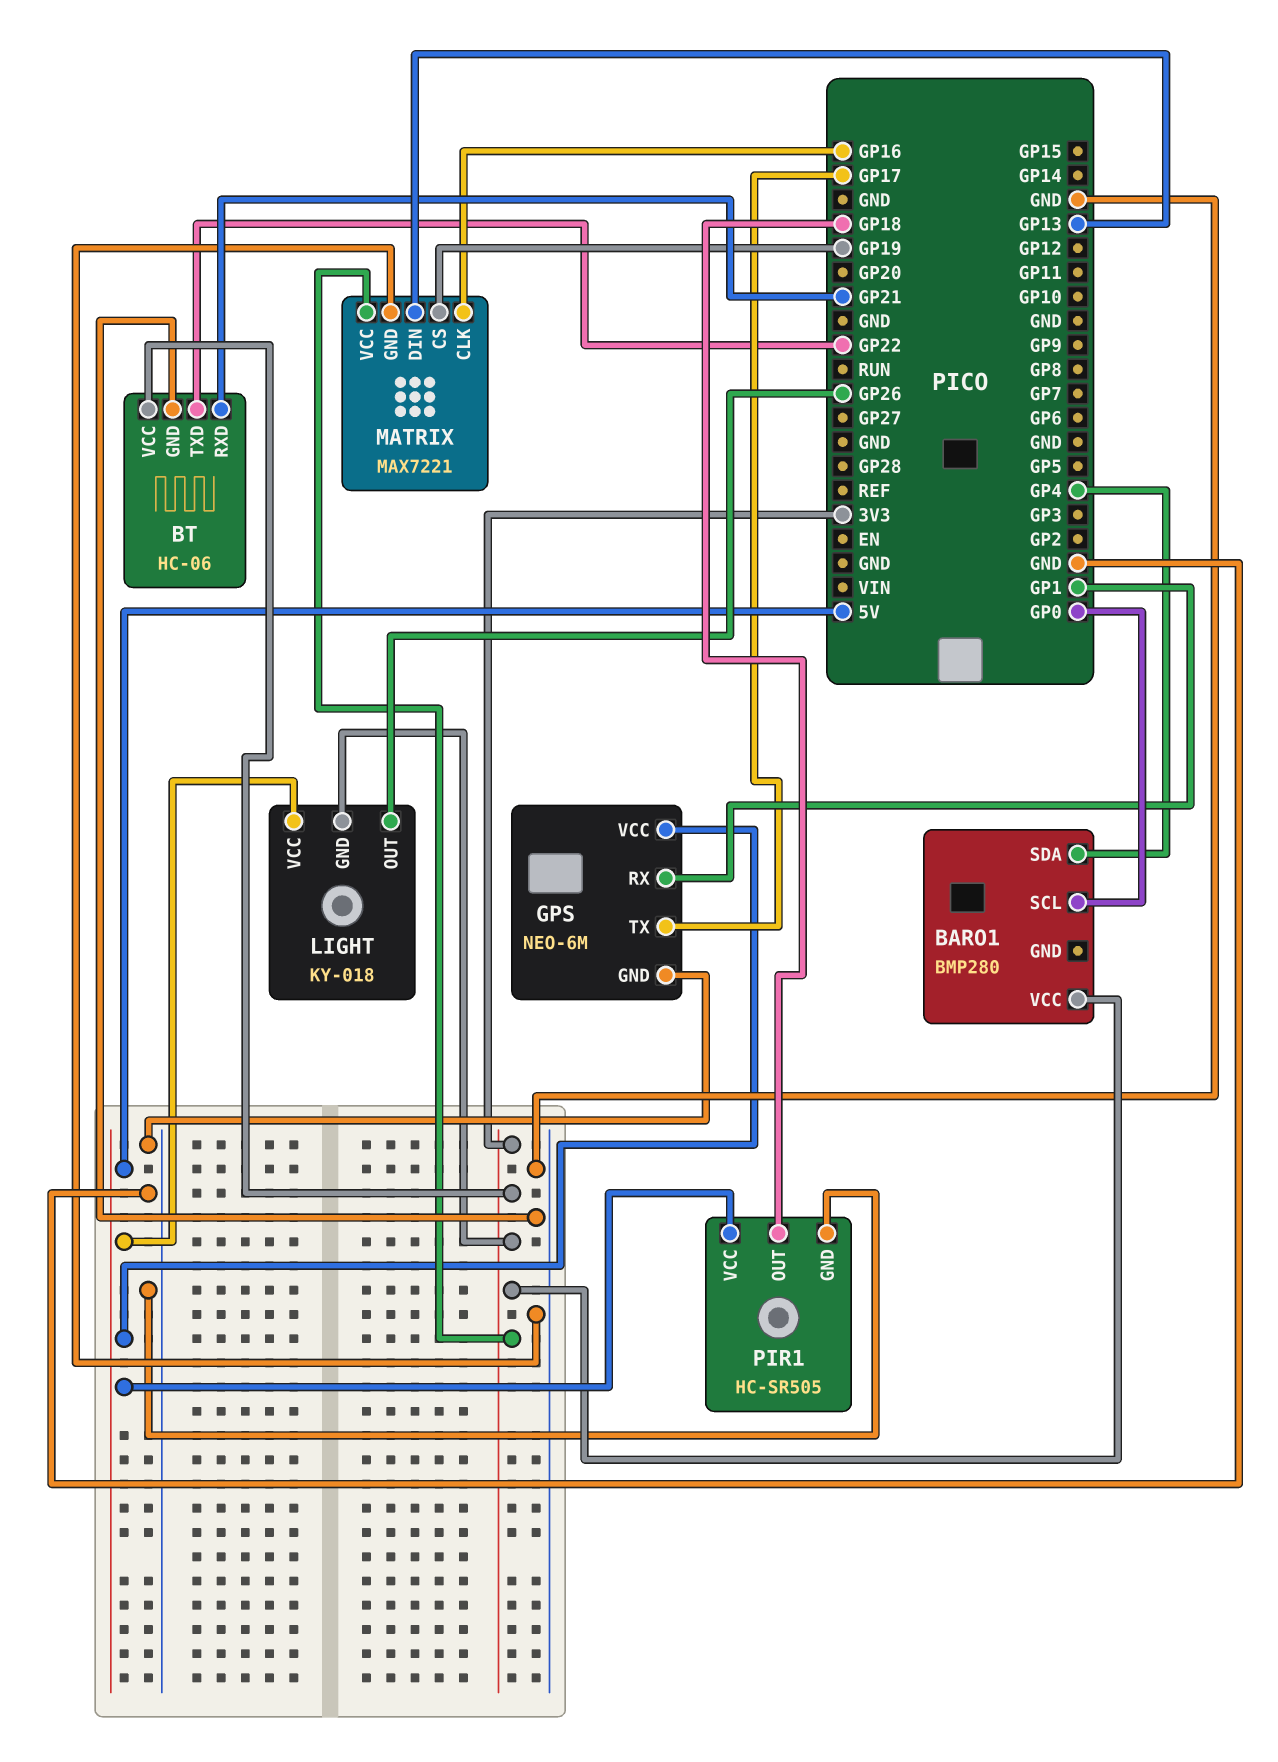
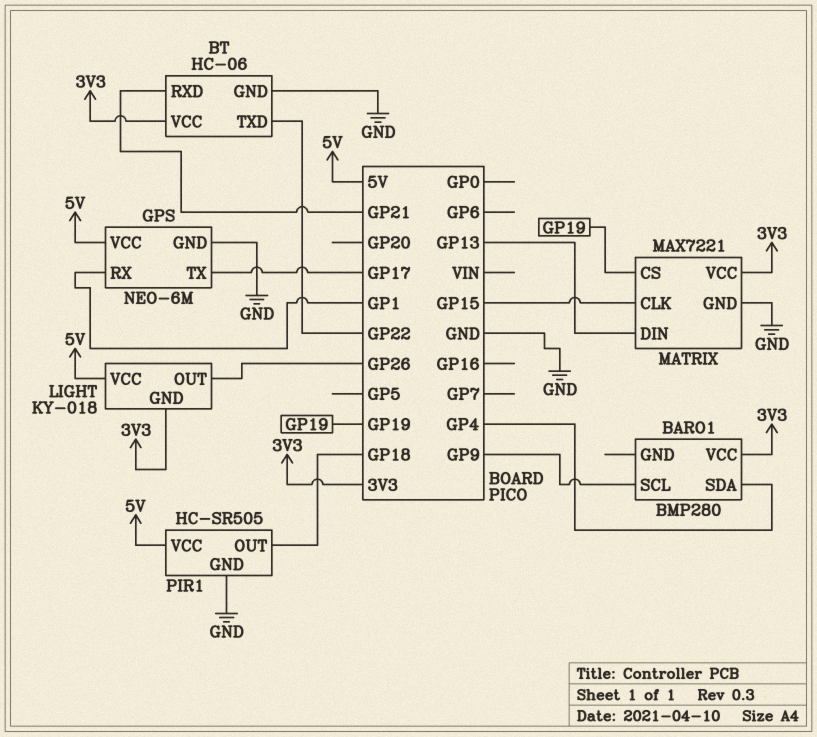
BARO1 pin SCL: GP0 -> GP9
MATRIX pin CLK: GP16 -> GP15

